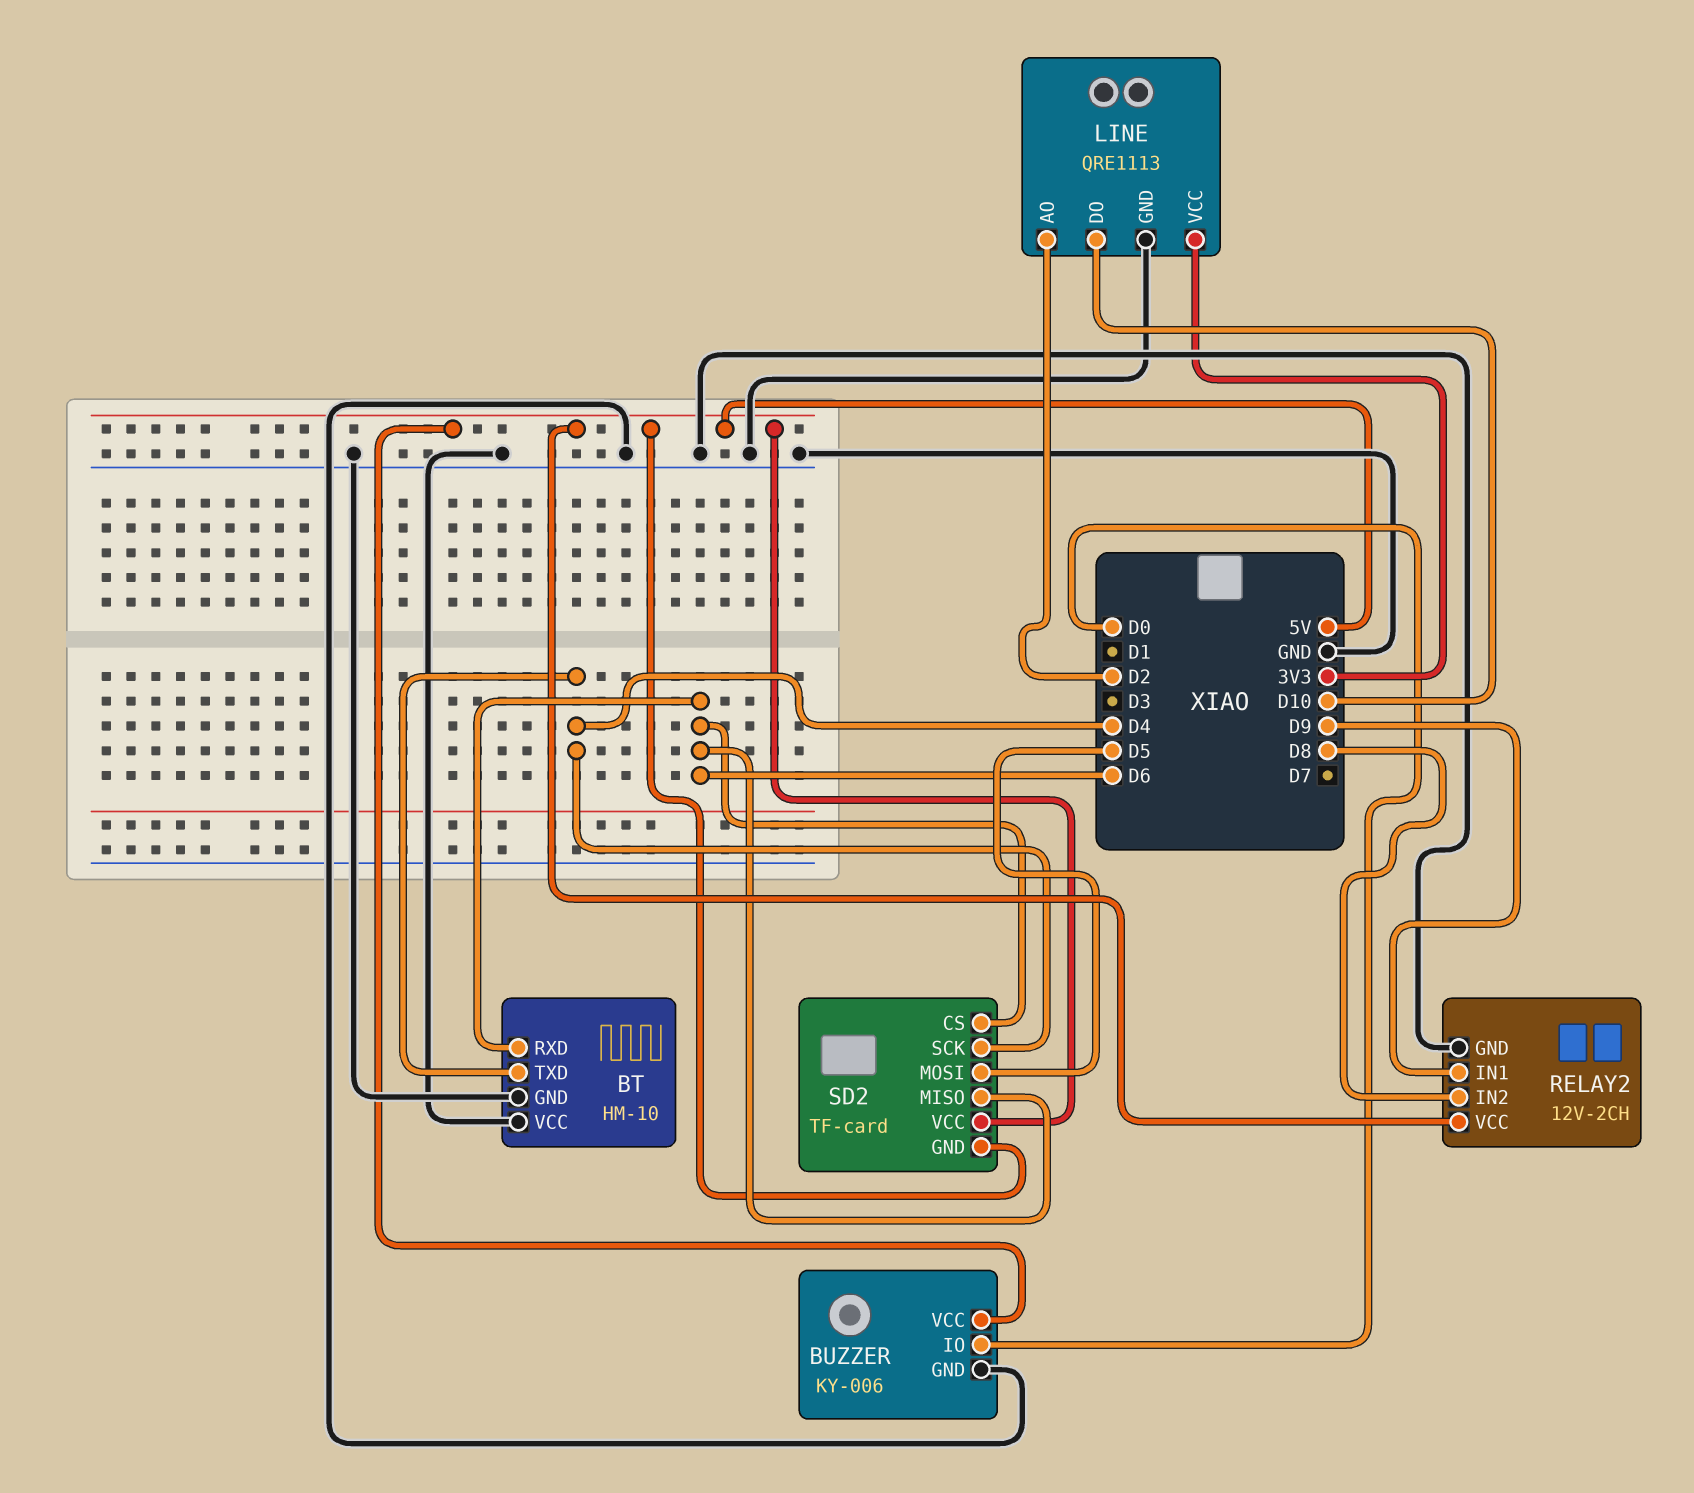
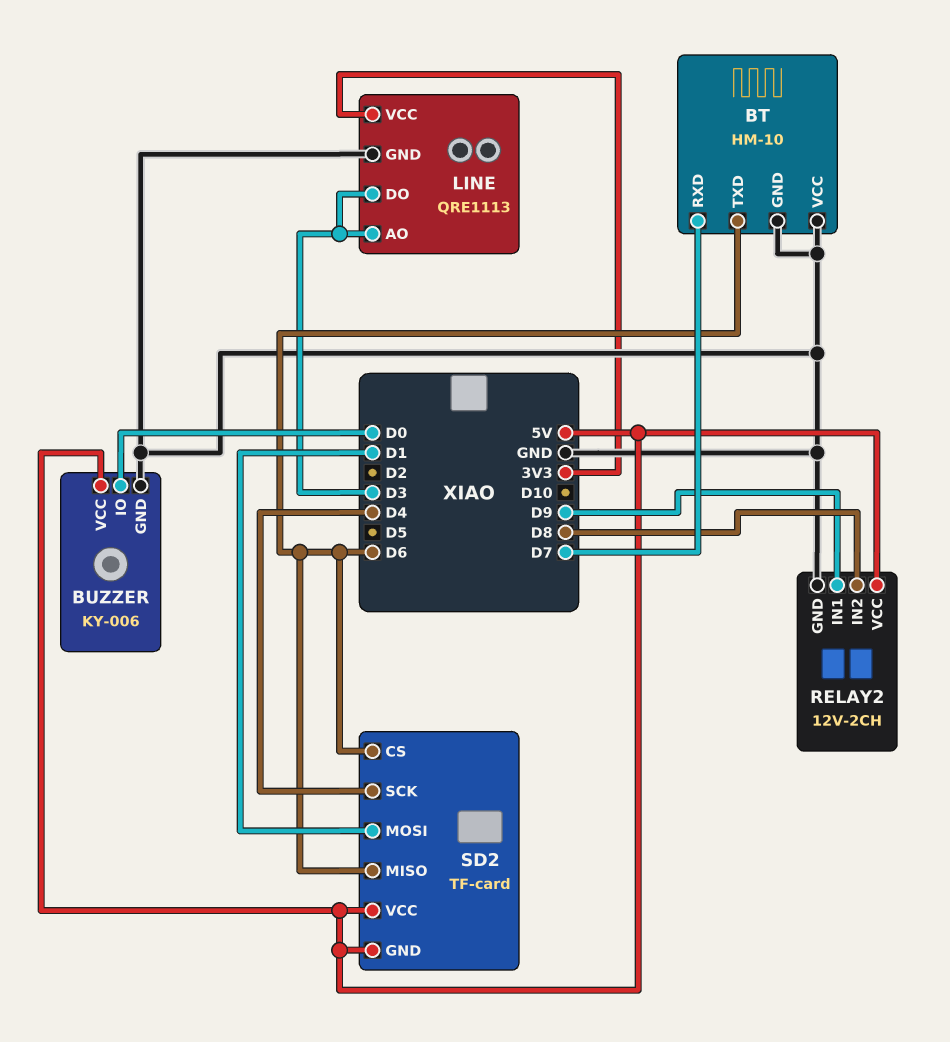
BT pin RXD: D6 -> D7
BT pin TXD: D4 -> D6
LINE pin AO: D2 -> D3
LINE pin DO: D10 -> D3
SD2 pin MOSI: D5 -> D1

